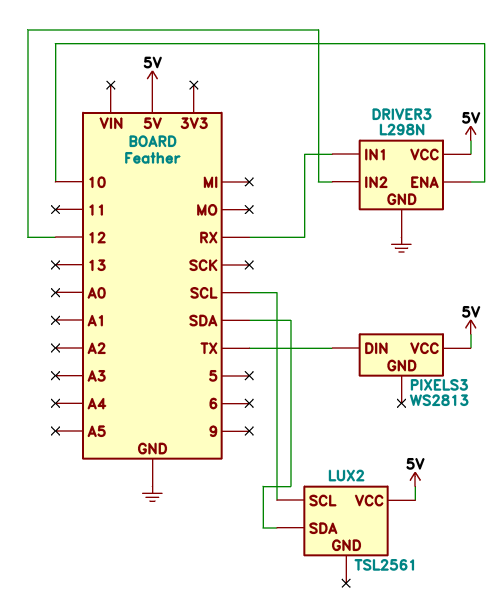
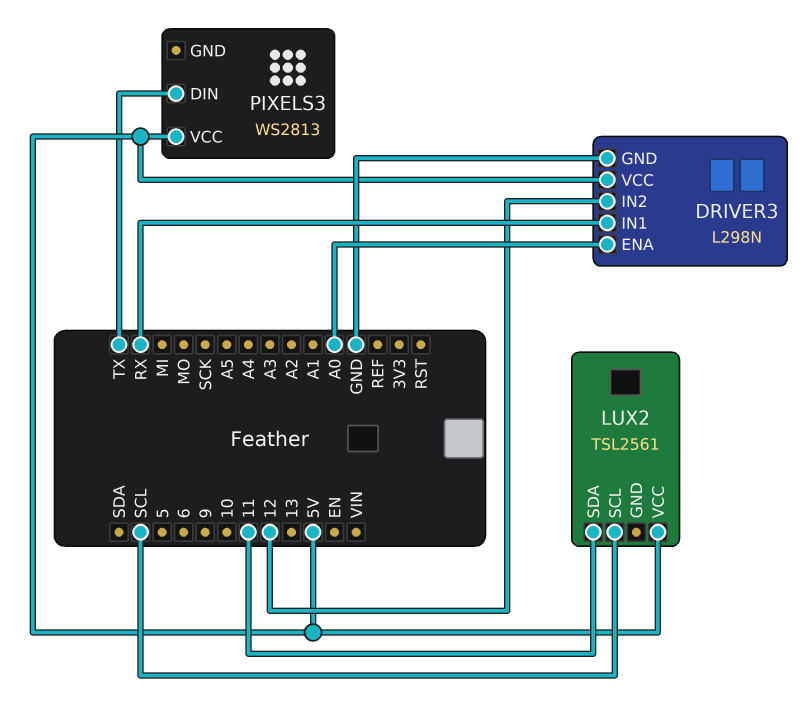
DRIVER3 pin ENA: 10 -> A0
LUX2 pin SDA: SDA -> 11

